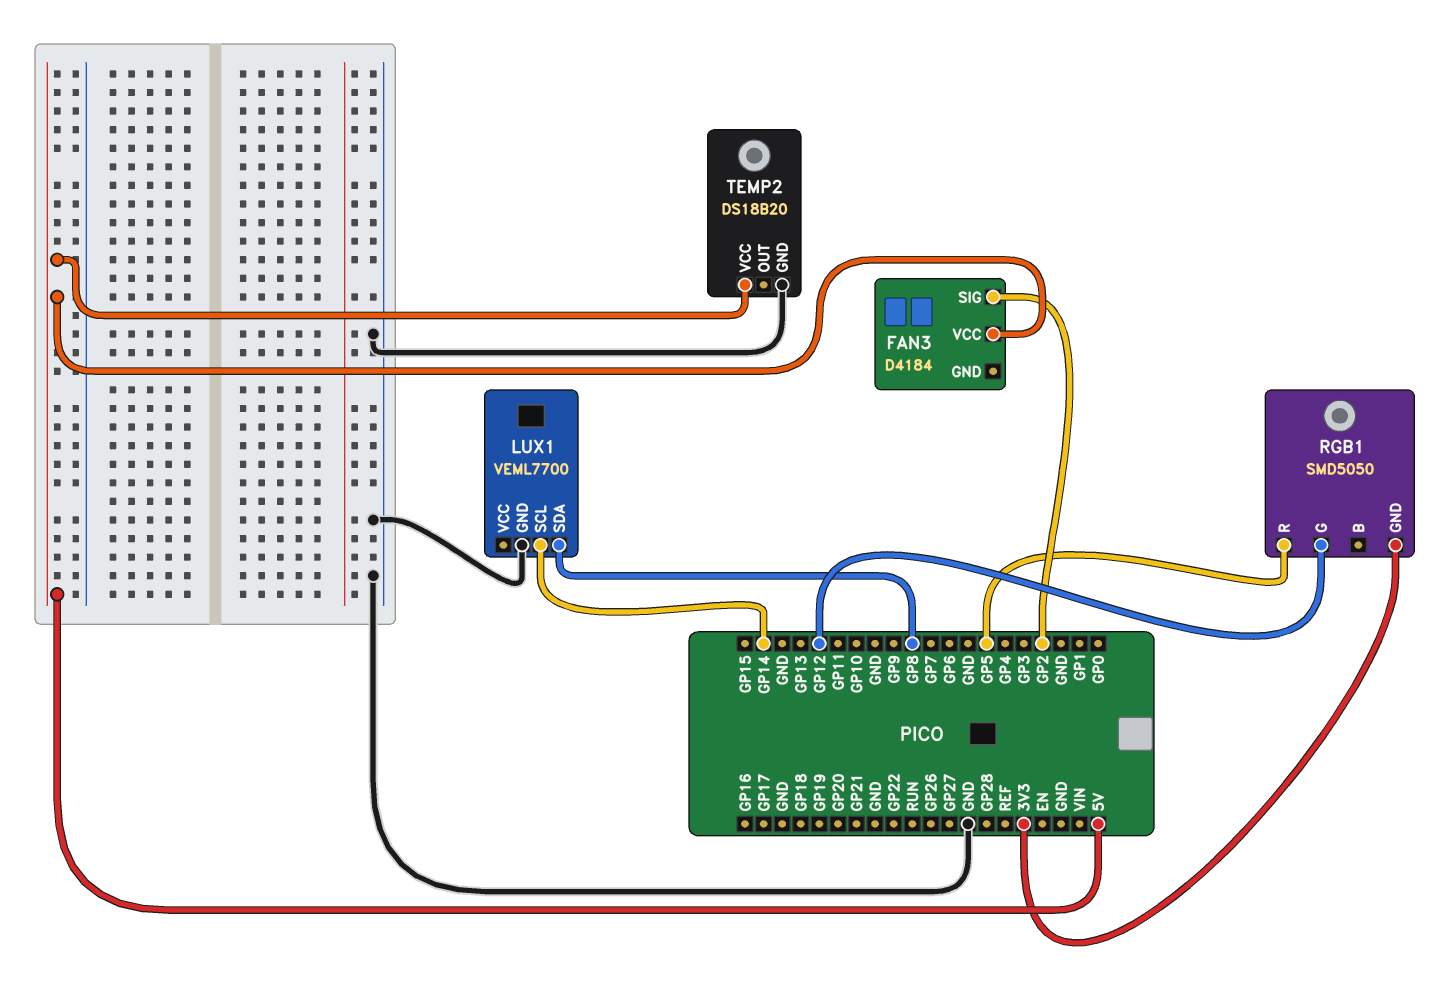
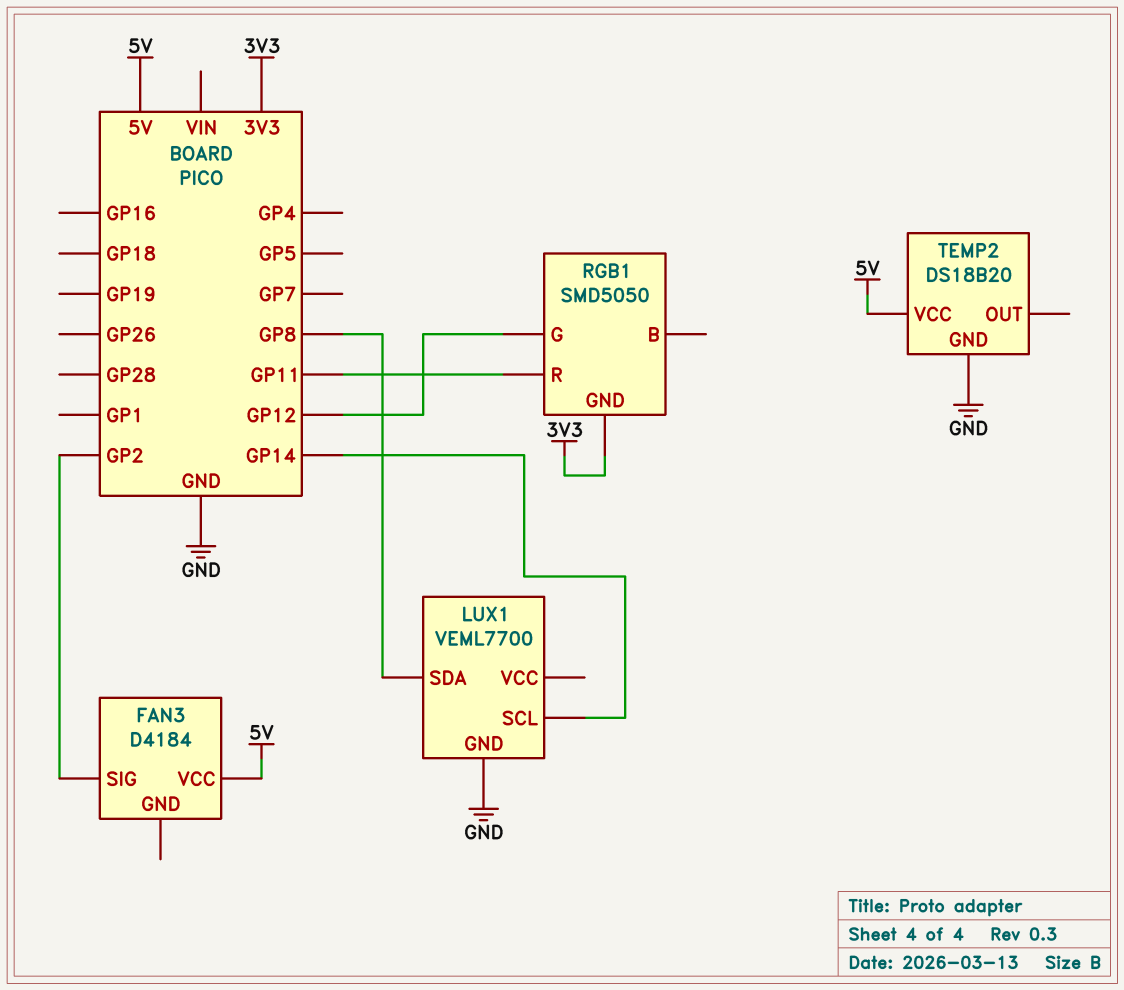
RGB1 pin R: GP5 -> GP11

